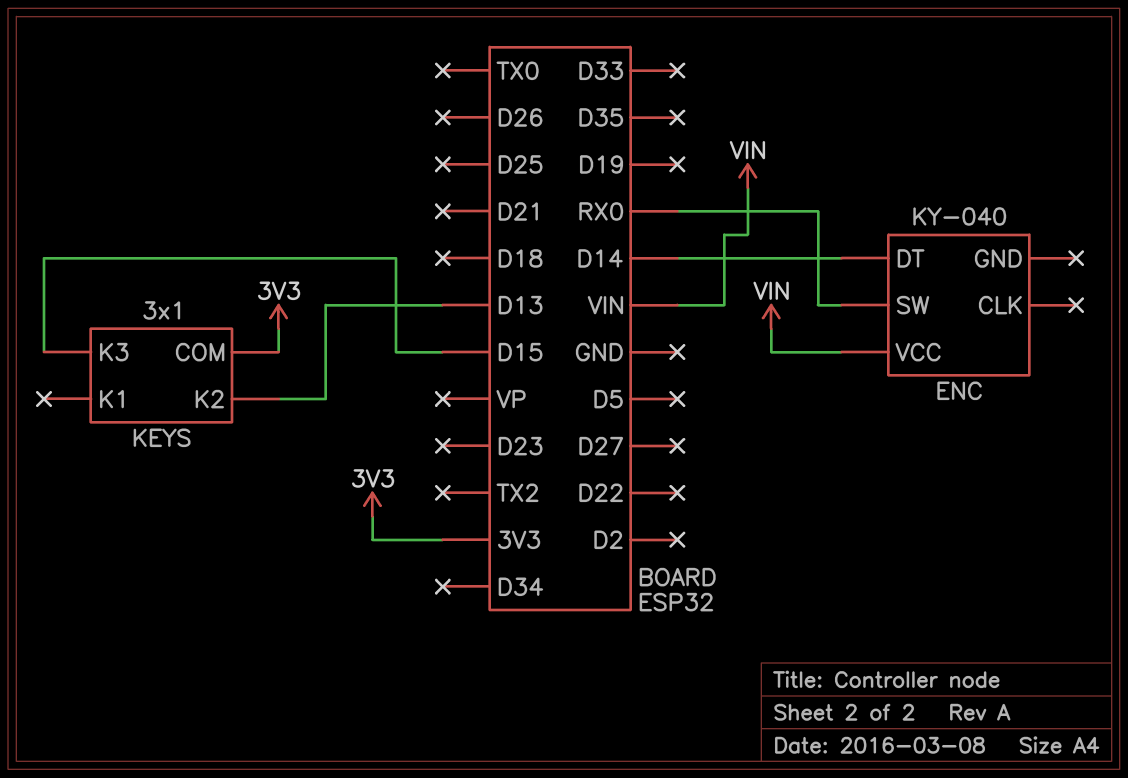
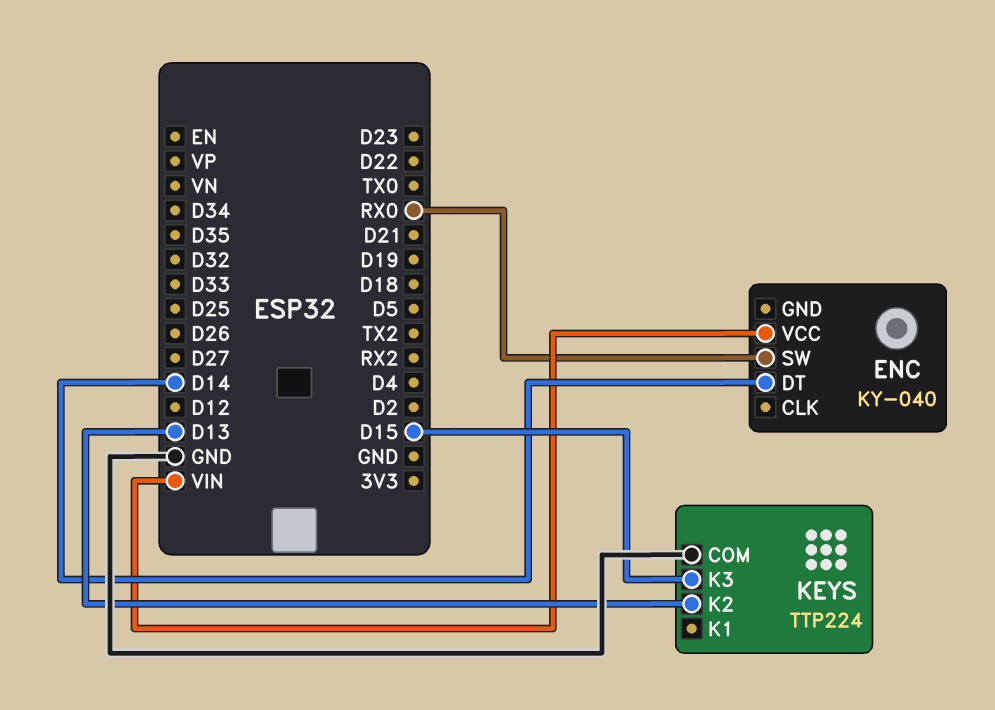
KEYS: 3x1 -> TTP224
KEYS pin COM: 3V3 -> GND

